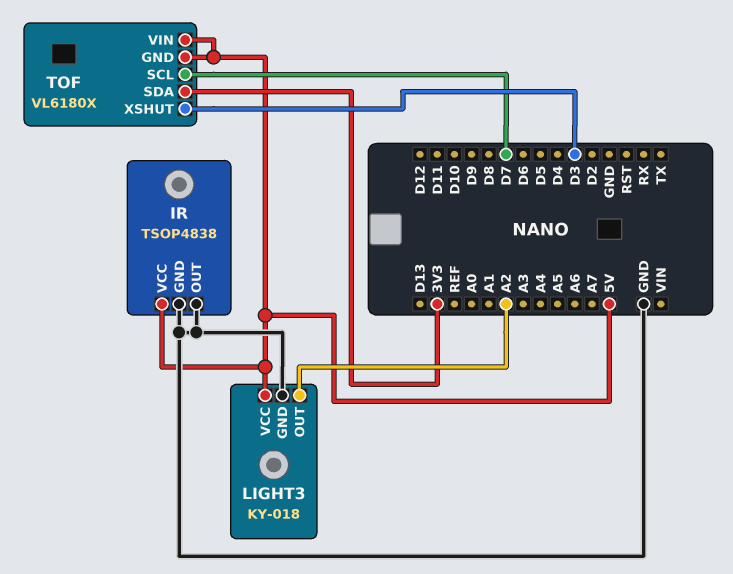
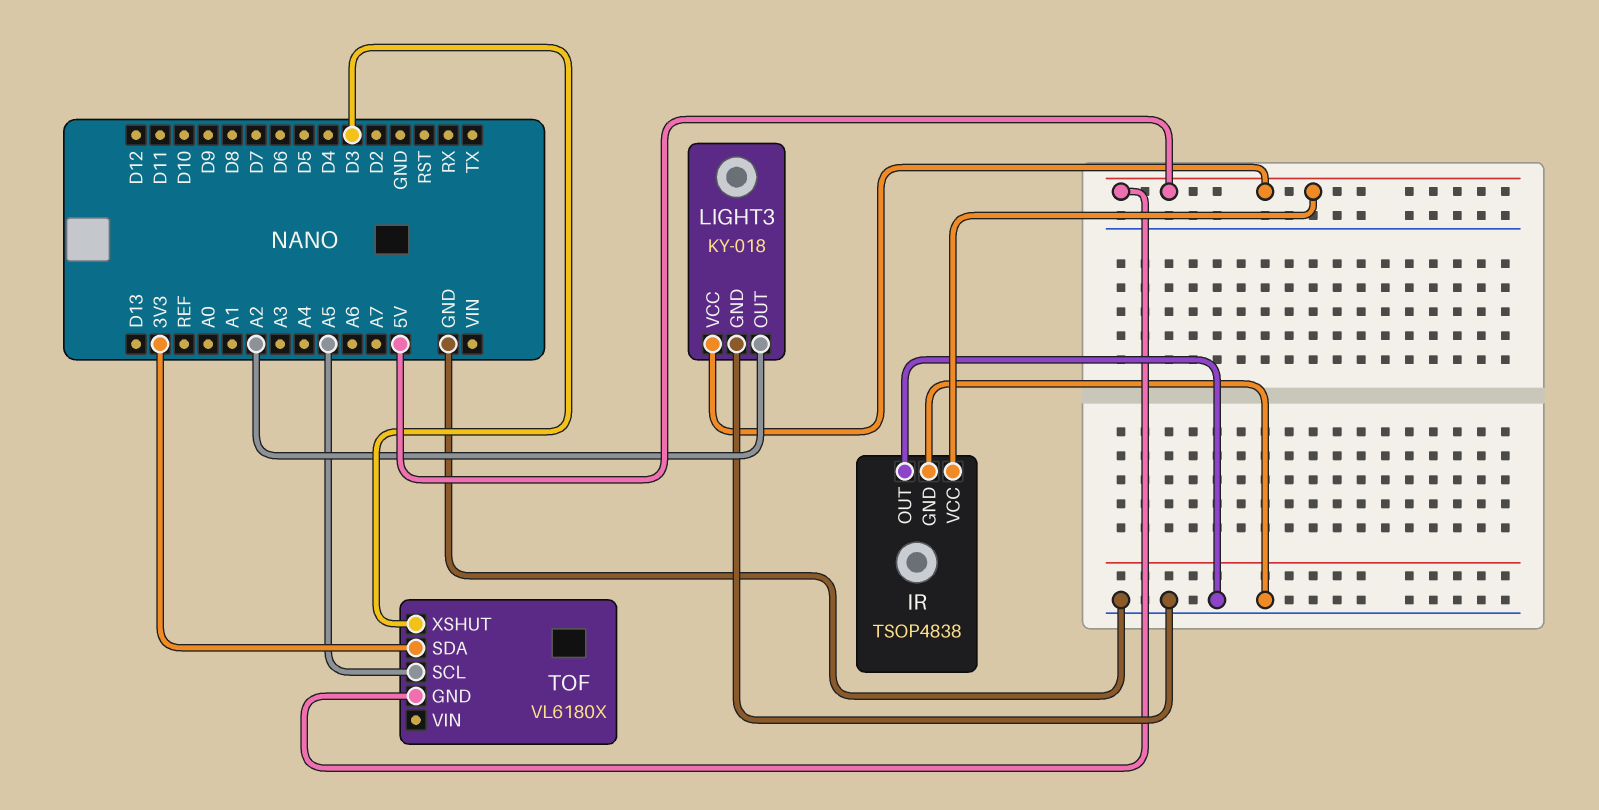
TOF pin SCL: D7 -> A5
TOF pin VIN: 5V -> none

